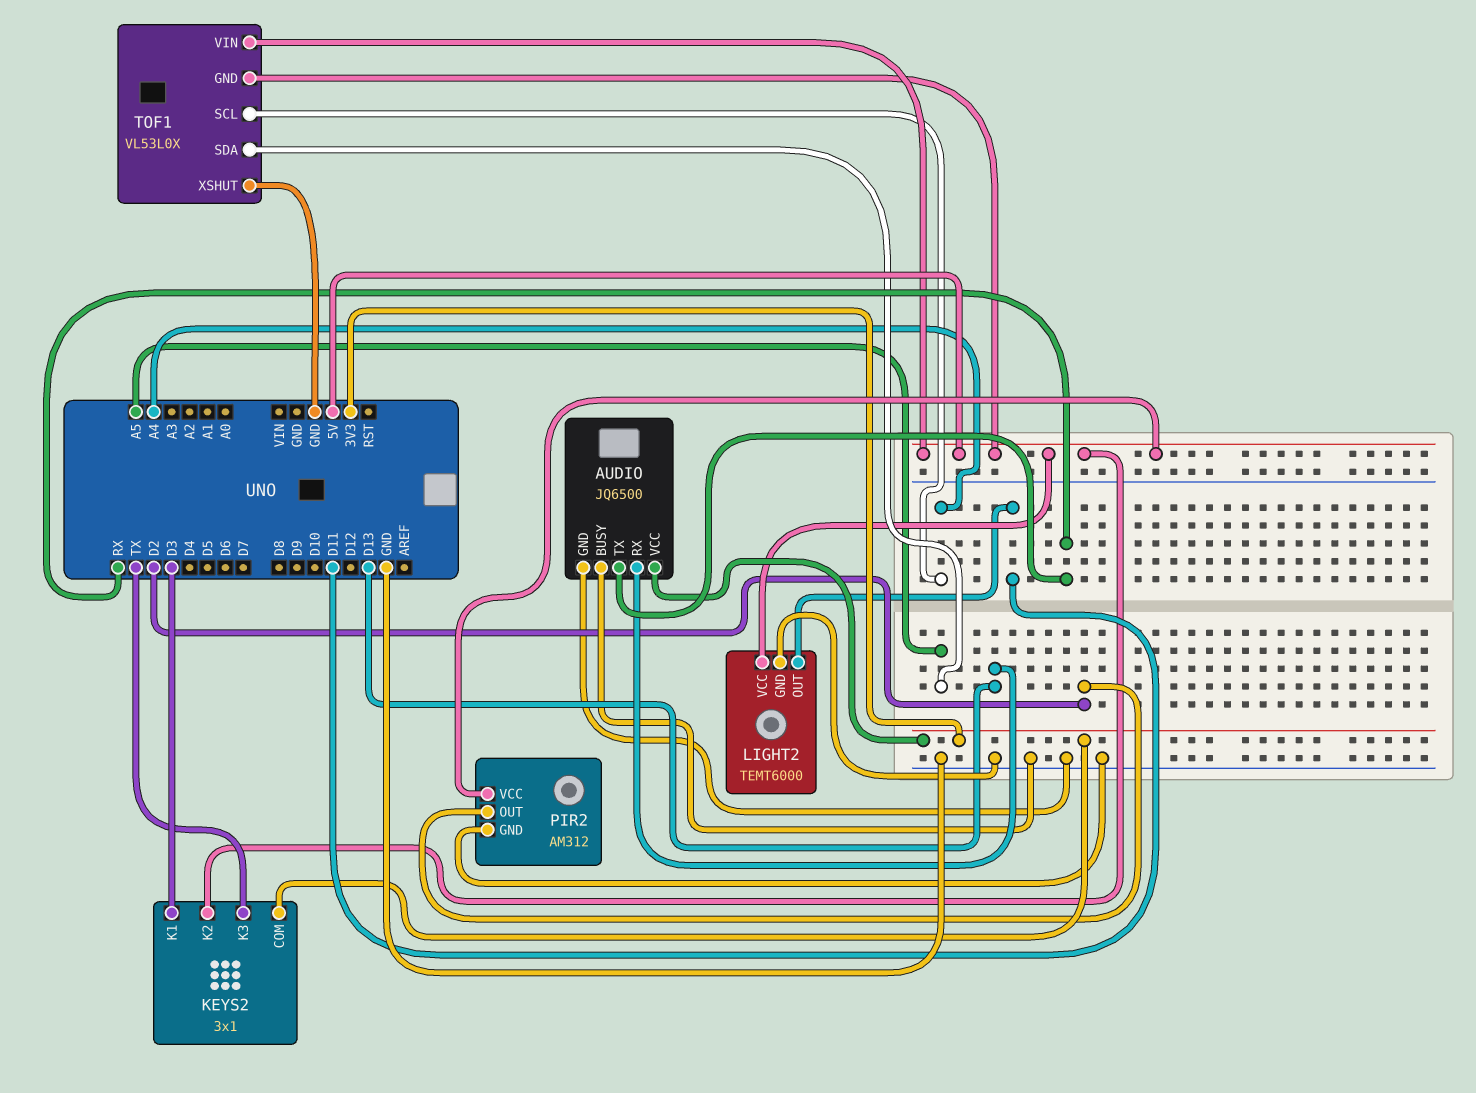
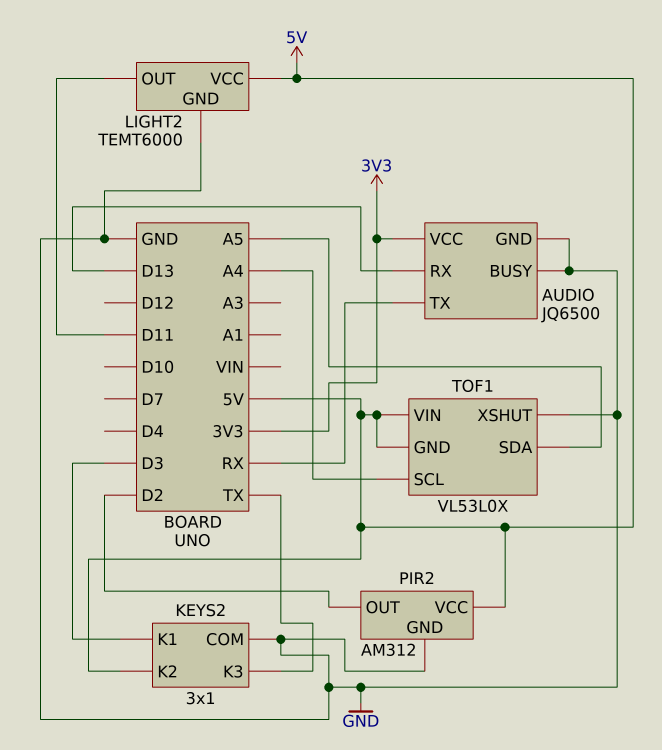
KEYS2 pin COM: 3V3 -> GND

